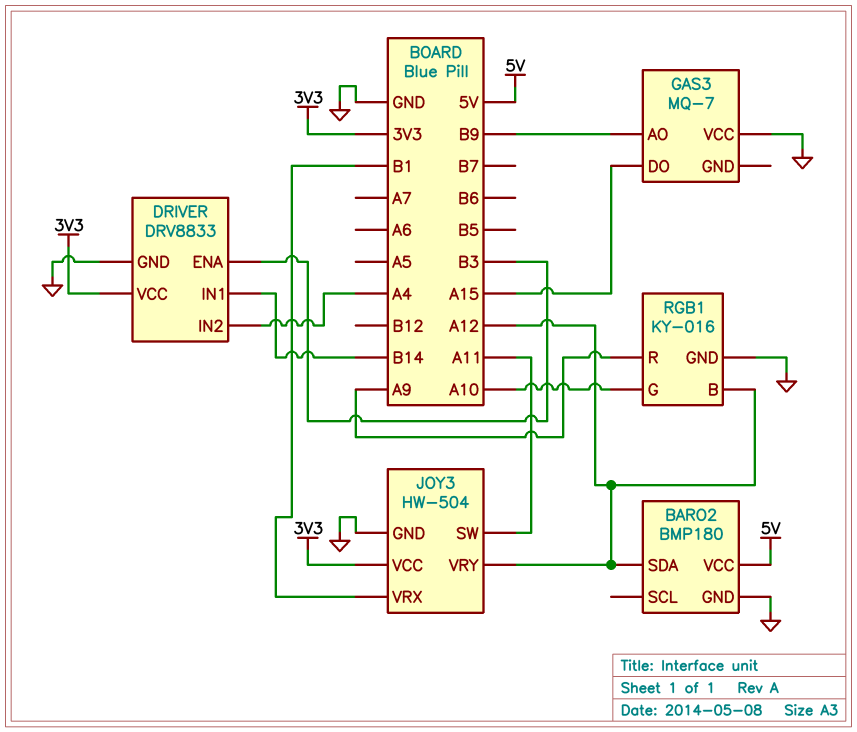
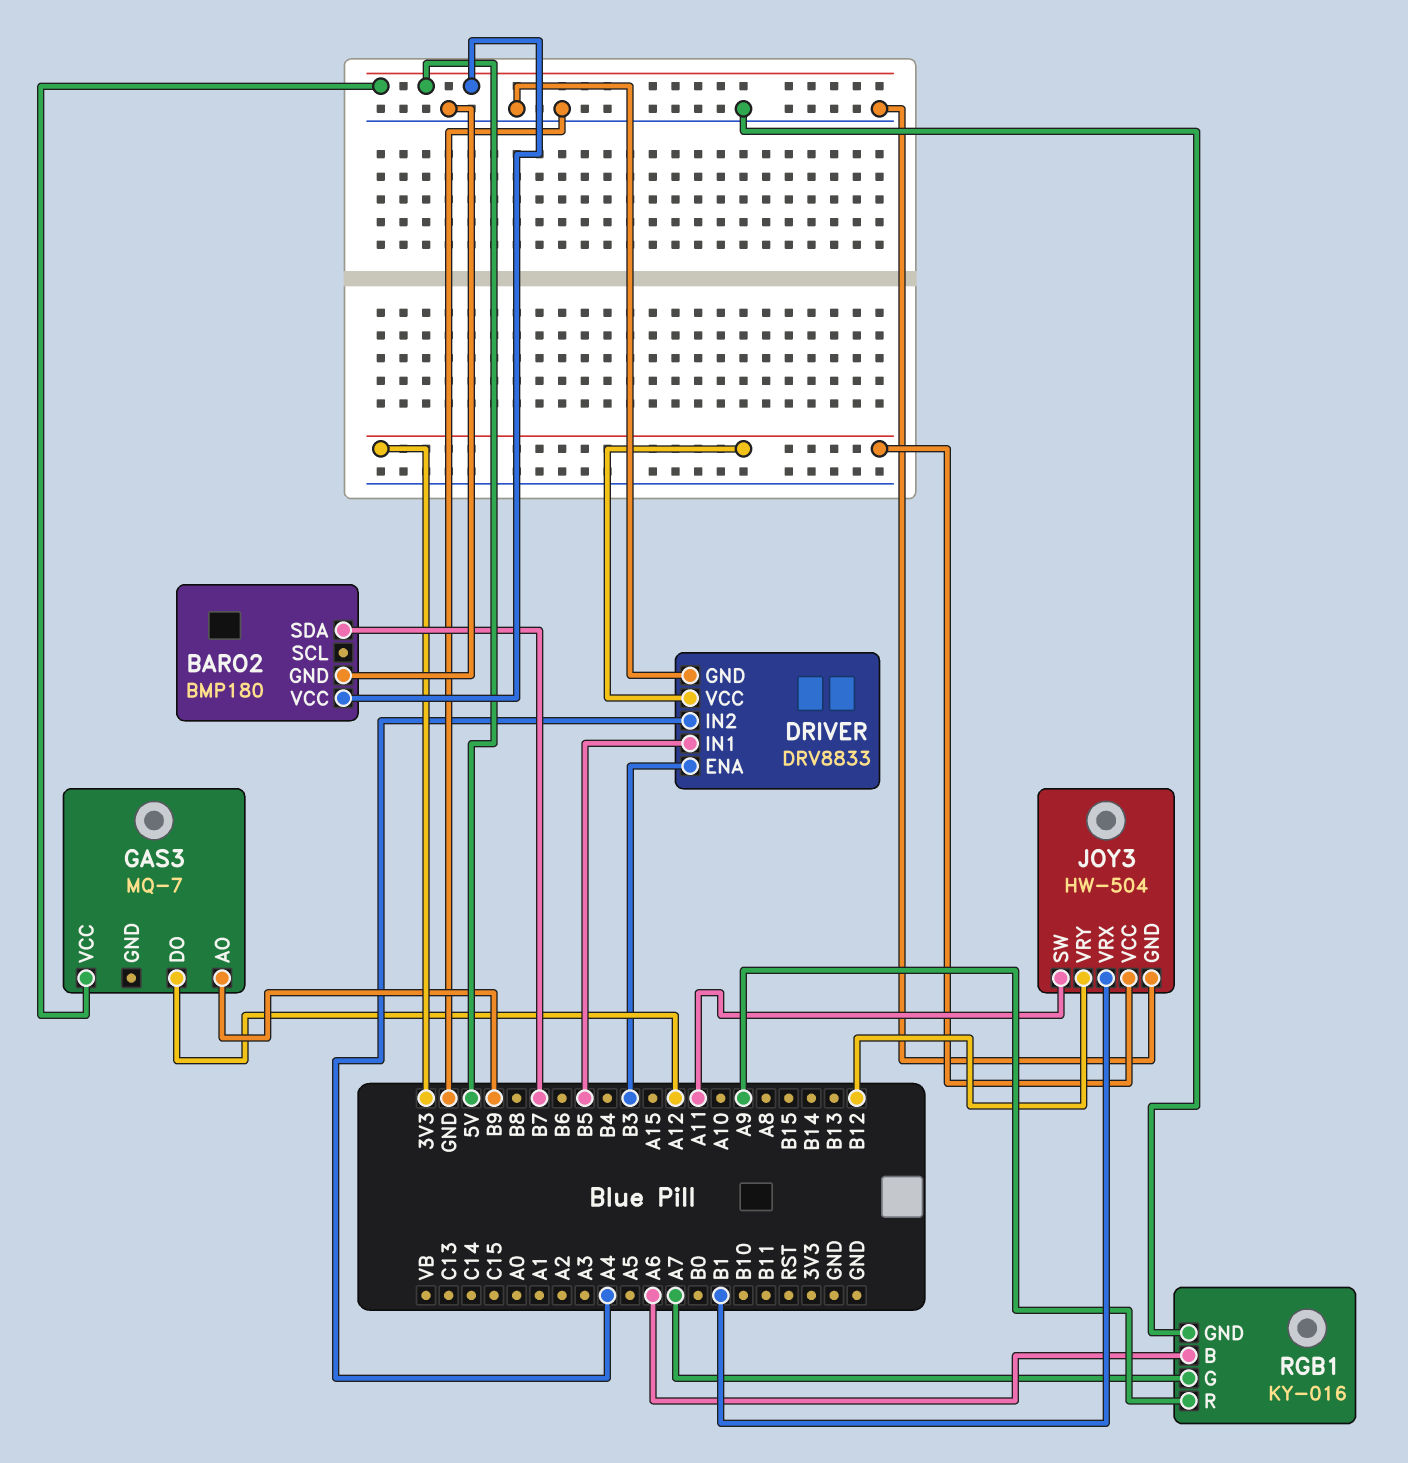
BARO2 pin SDA: A12 -> B7
DRIVER pin IN1: B14 -> B5
GAS3 pin DO: A15 -> A12
GAS3 pin VCC: GND -> 5V
JOY3 pin VRY: A12 -> B12
RGB1 pin B: A12 -> A6
RGB1 pin G: A10 -> A7

